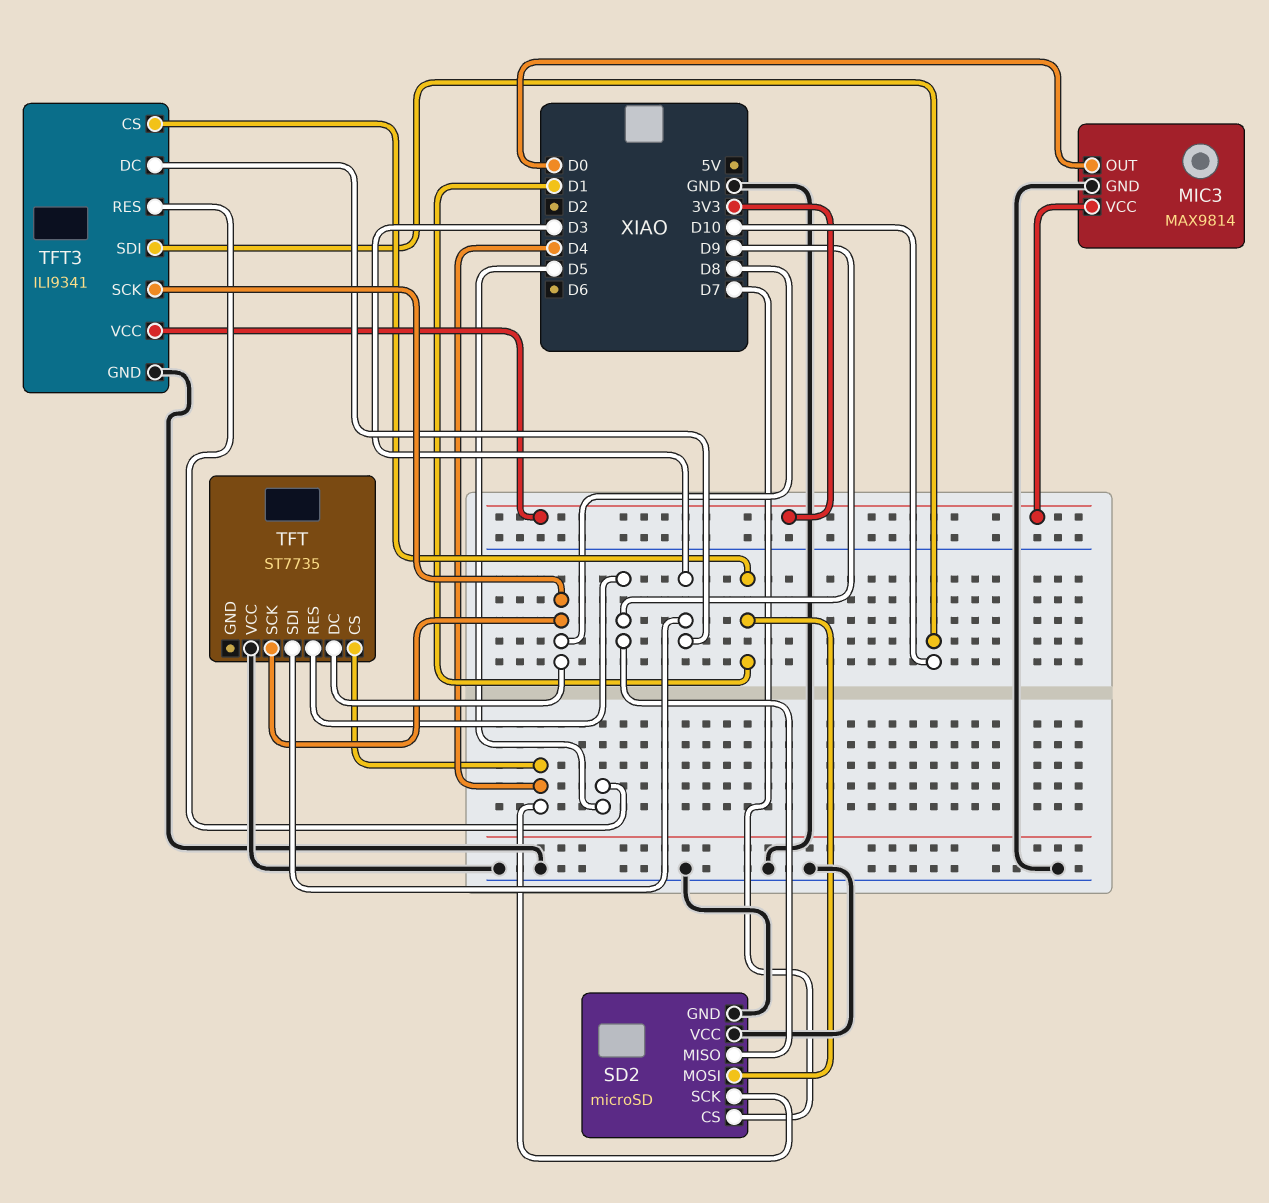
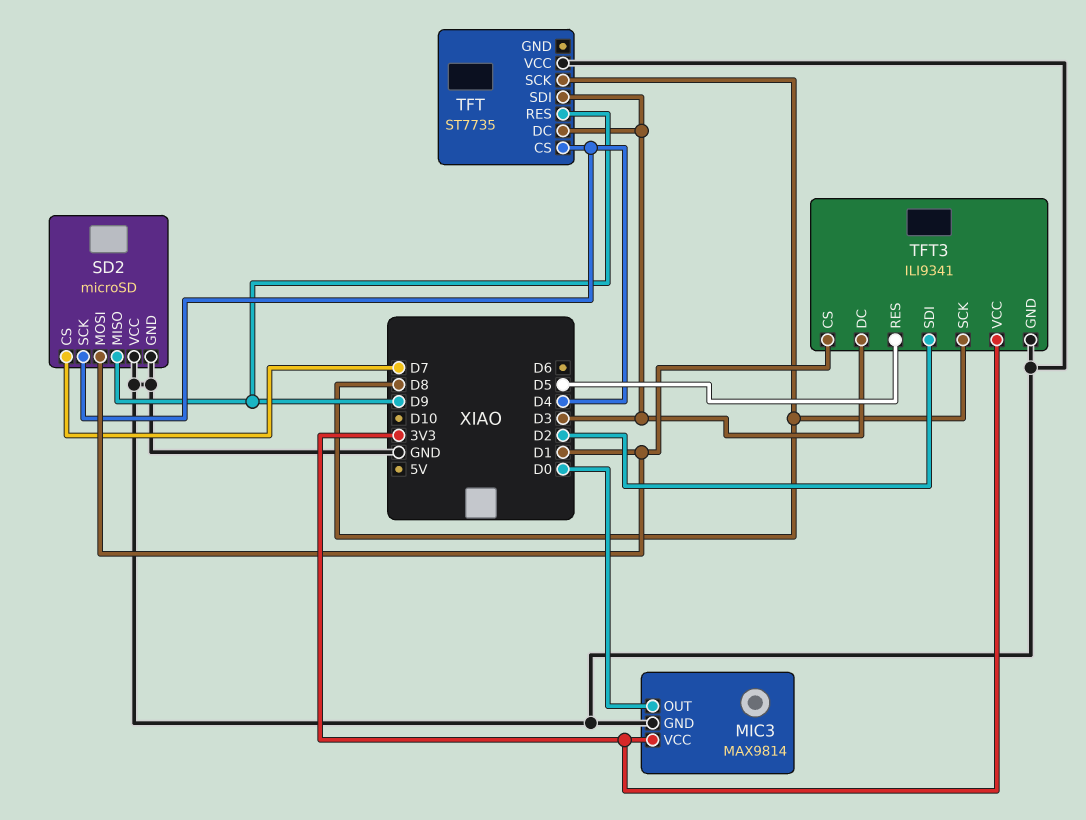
TFT pin DC: D8 -> D3
TFT3 pin SDI: D10 -> D2

